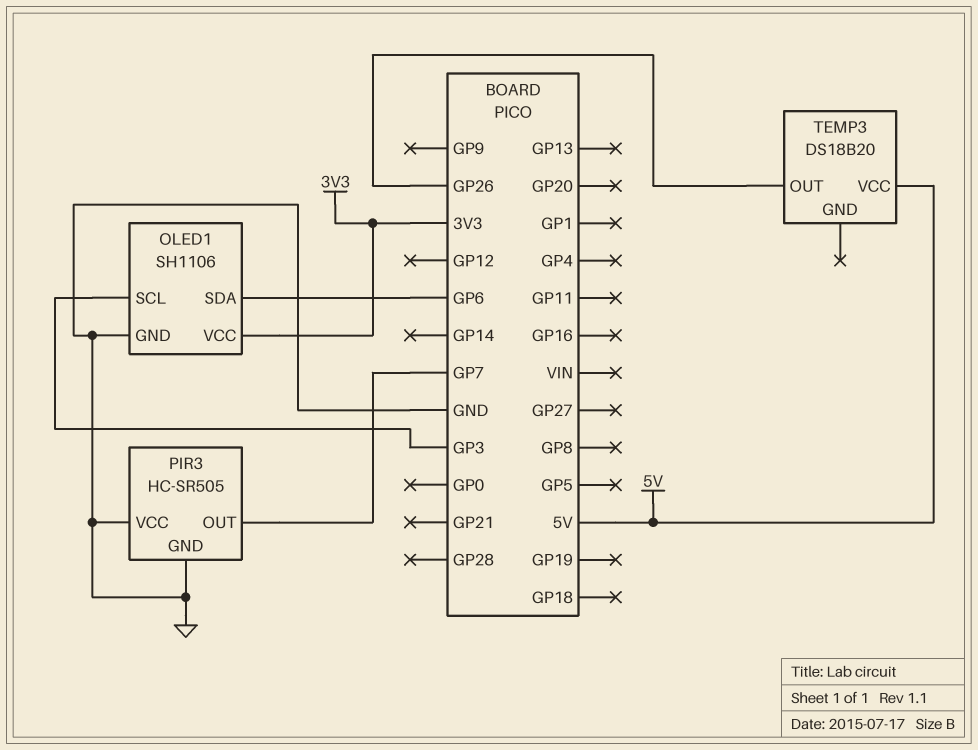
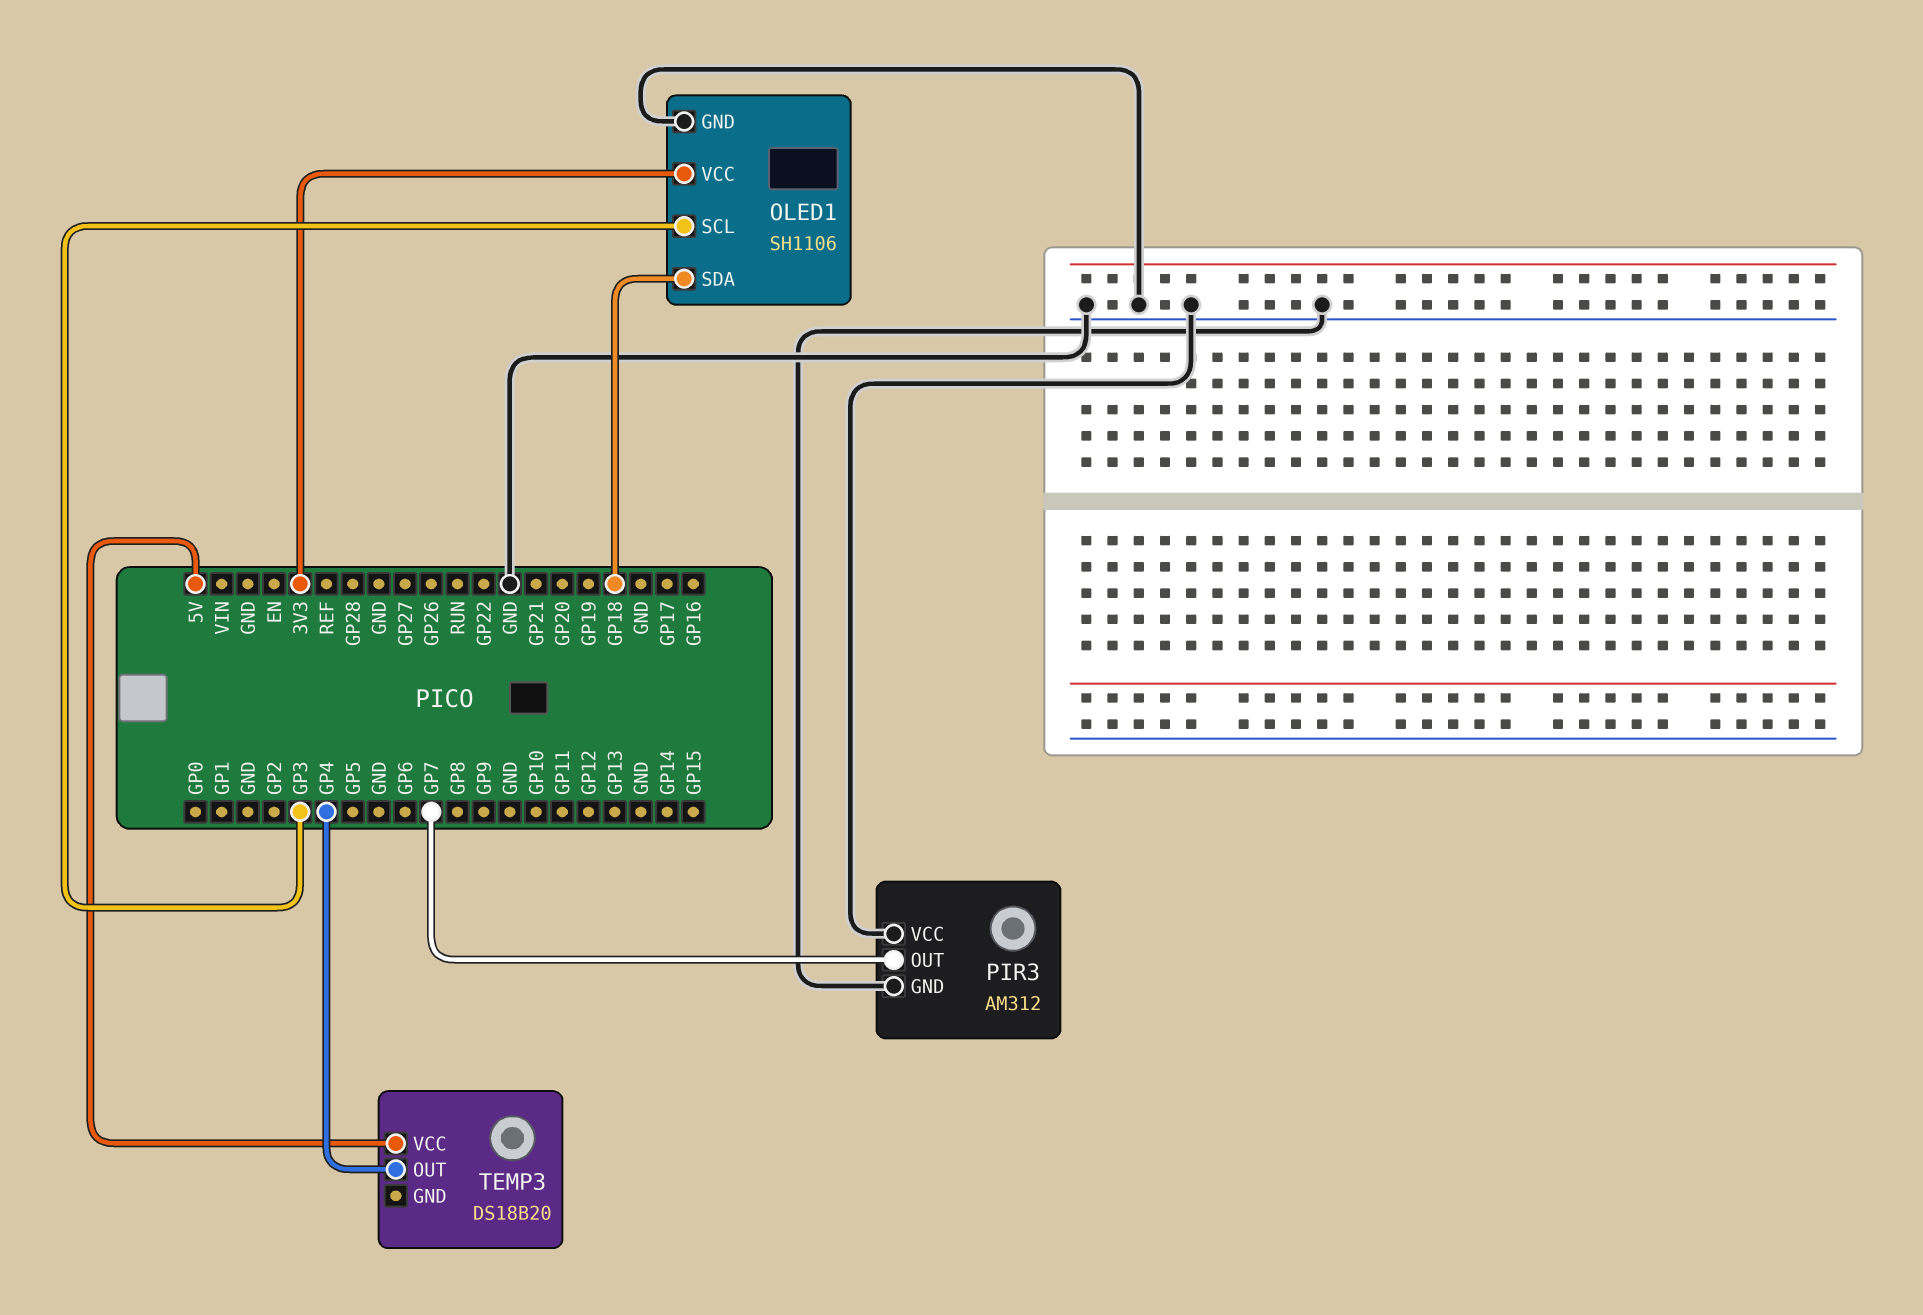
OLED1 pin SDA: GP6 -> GP18
PIR3: HC-SR505 -> AM312
TEMP3 pin OUT: GP26 -> GP4

